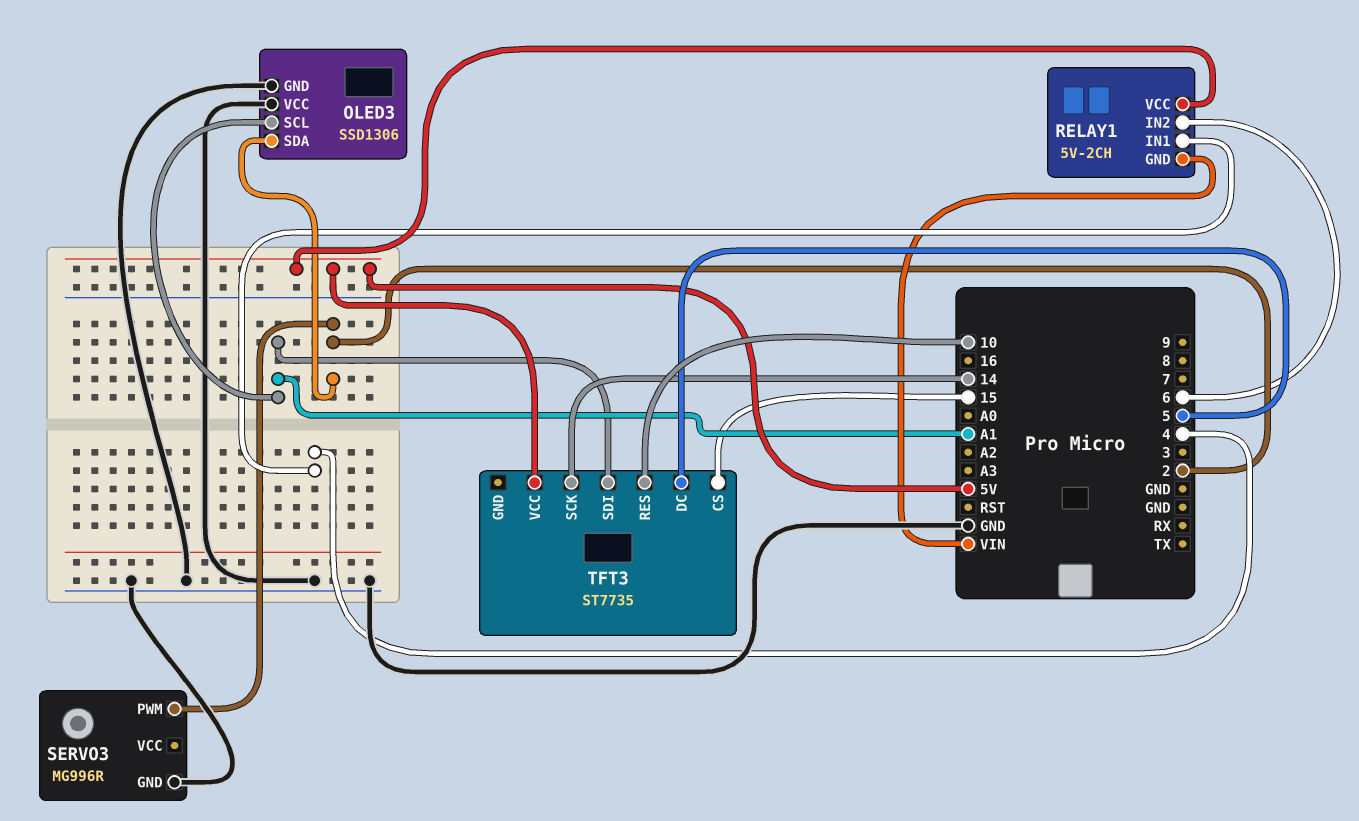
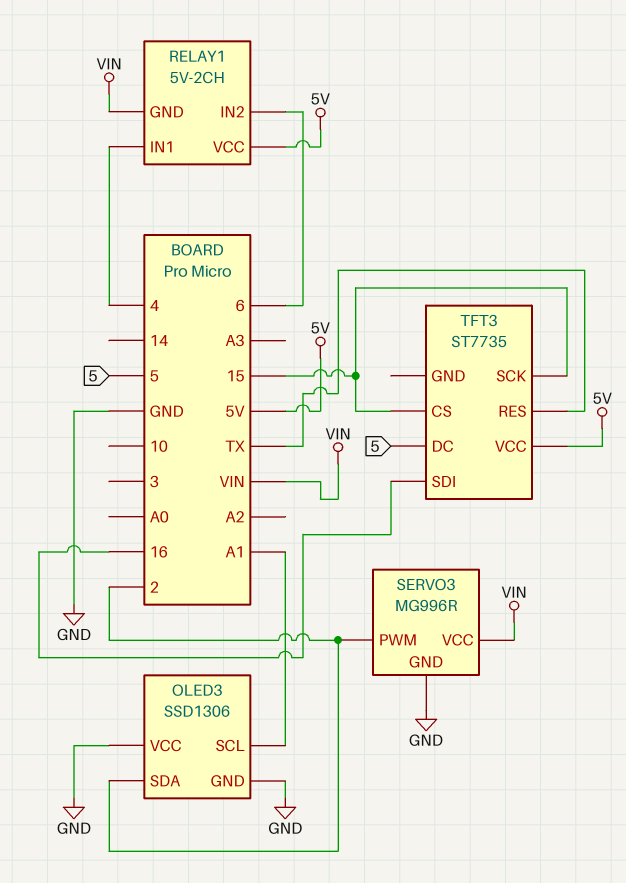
SERVO3 pin VCC: none -> VIN
TFT3 pin RES: 10 -> TX
TFT3 pin SCK: 14 -> 15
TFT3 pin SDI: A1 -> 16

